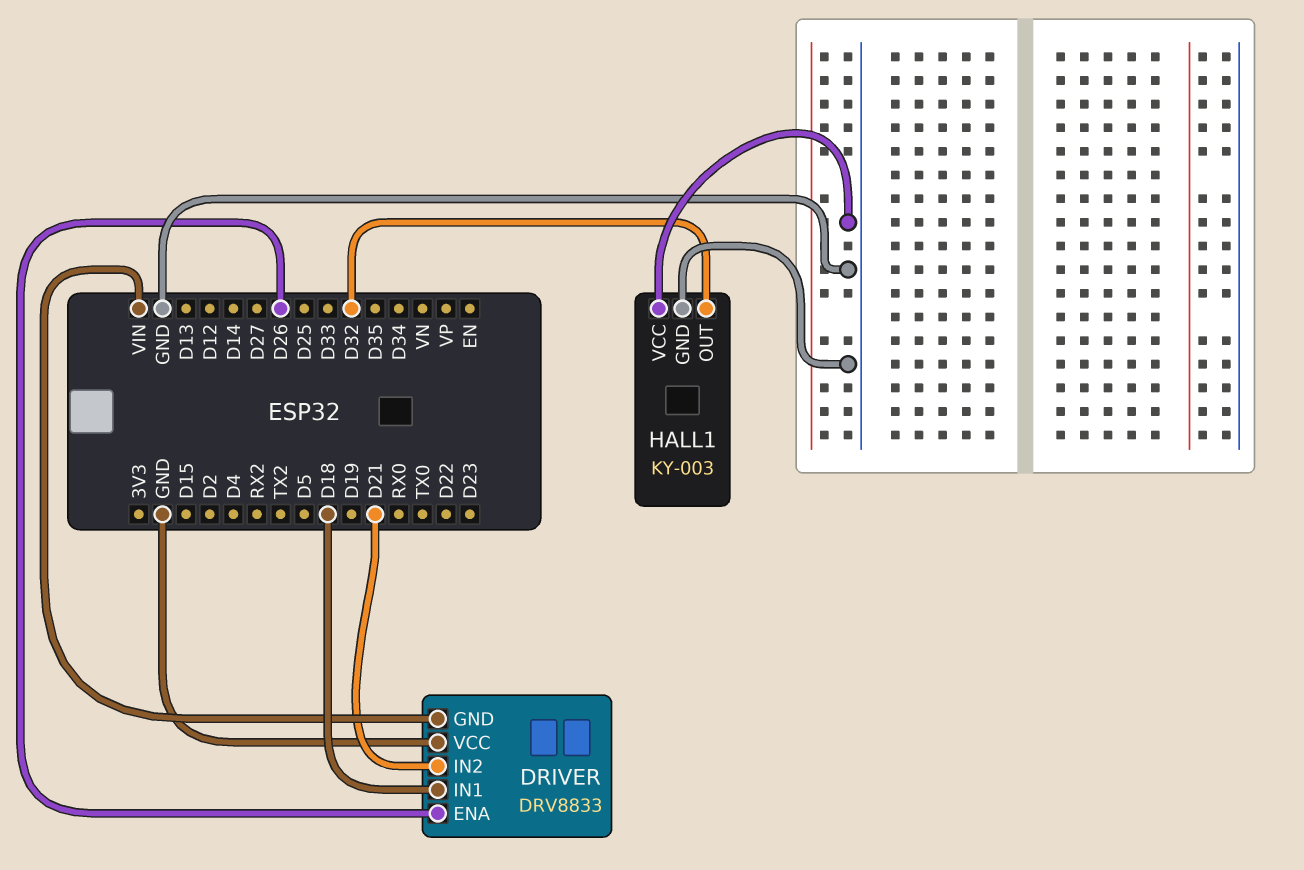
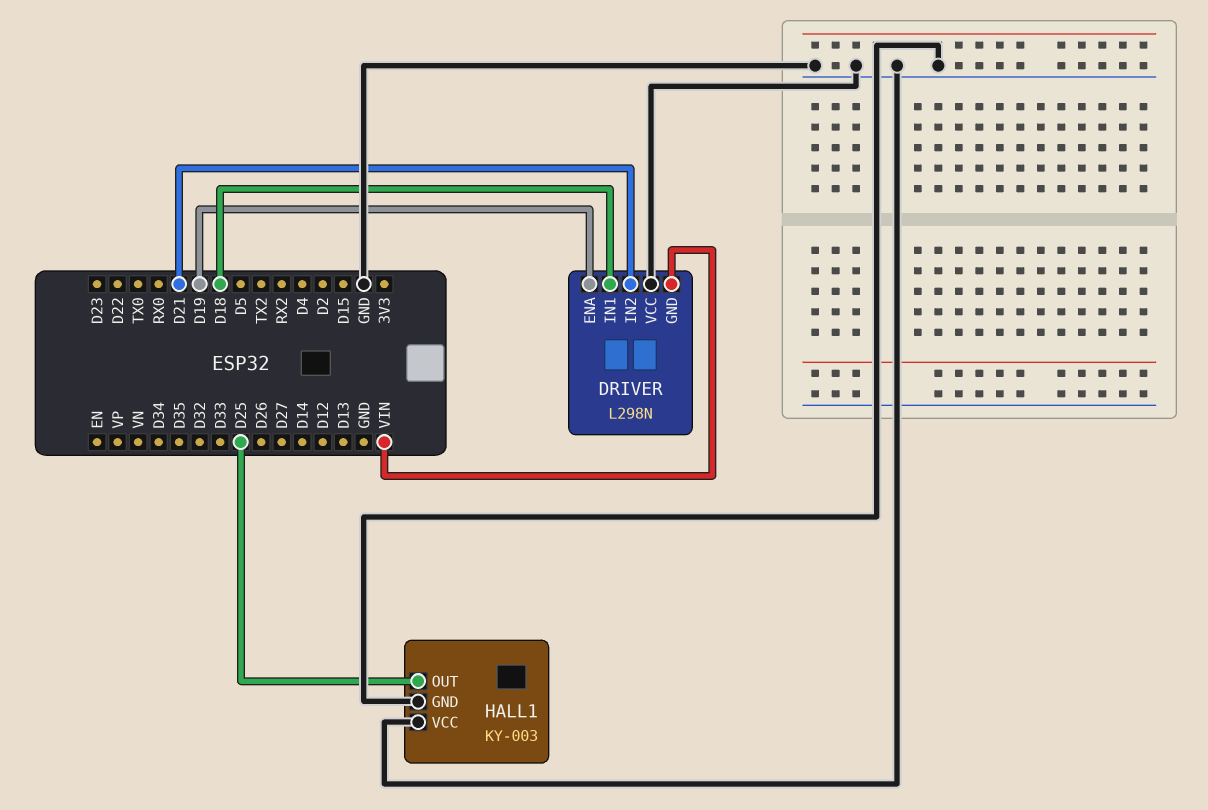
DRIVER: DRV8833 -> L298N
DRIVER pin ENA: D26 -> D19
HALL1 pin OUT: D32 -> D25

